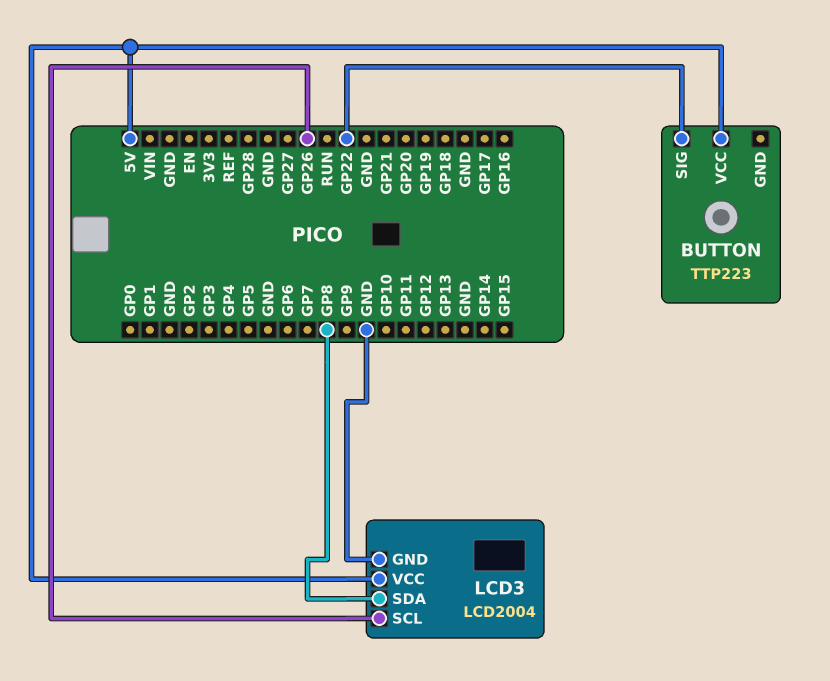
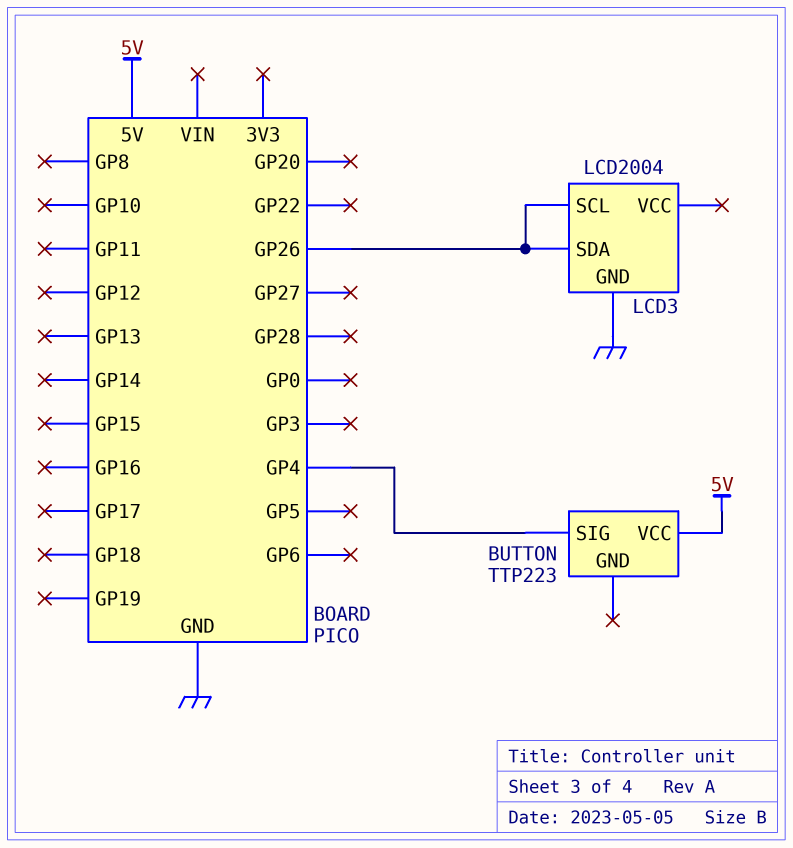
BUTTON pin SIG: GP22 -> GP4
LCD3 pin SDA: GP8 -> GP26
LCD3 pin VCC: 5V -> none

